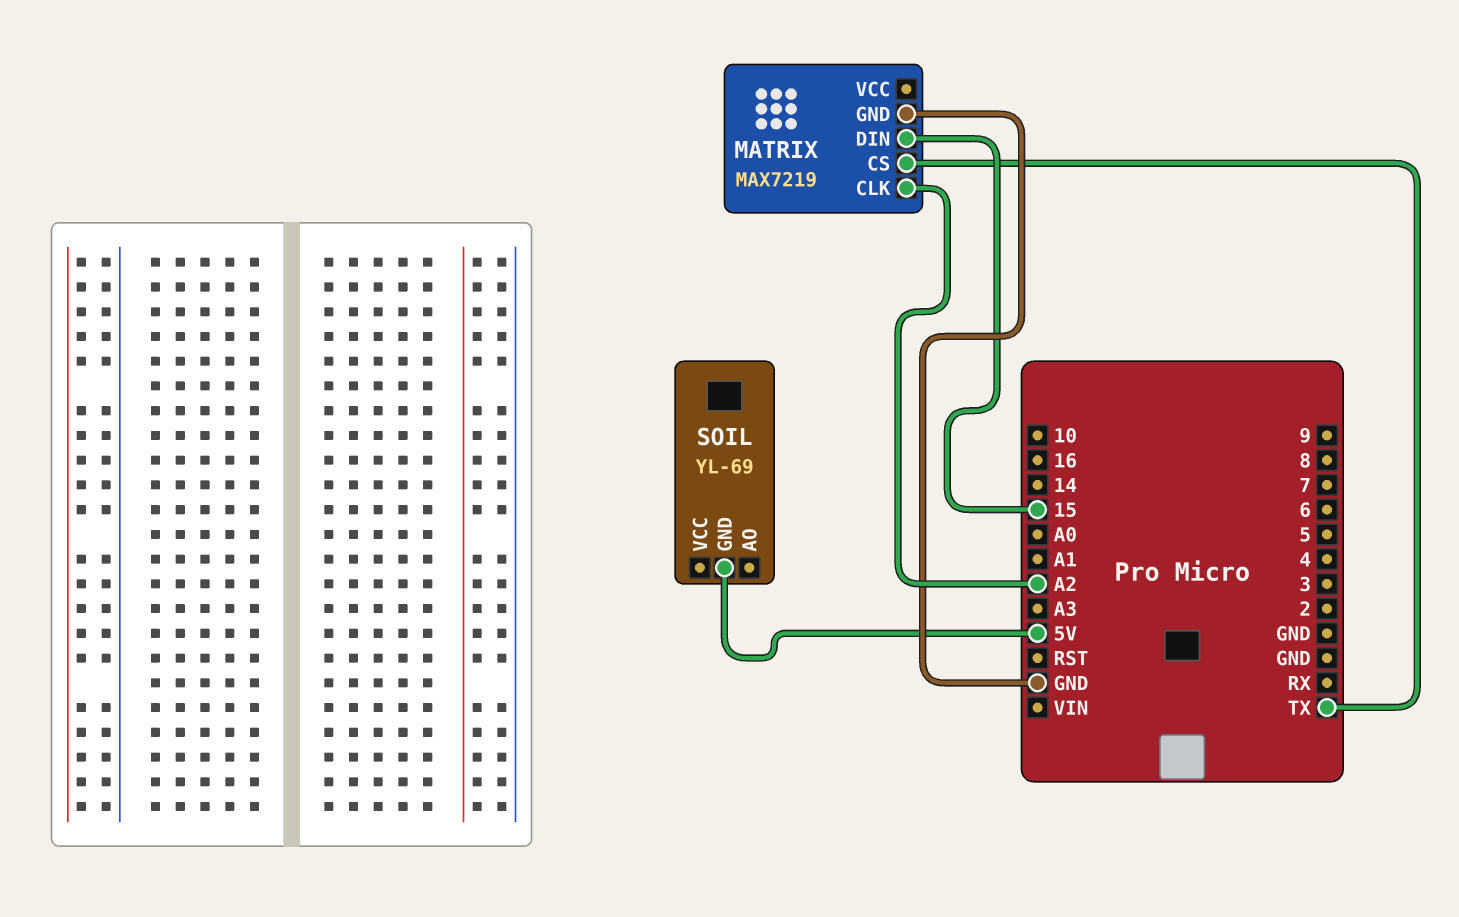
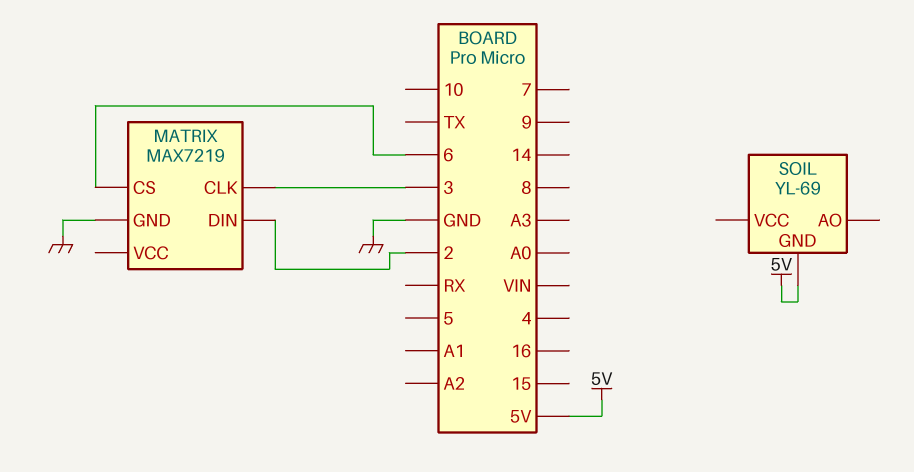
MATRIX pin CLK: A2 -> 3
MATRIX pin CS: TX -> 6
MATRIX pin DIN: 15 -> 2

